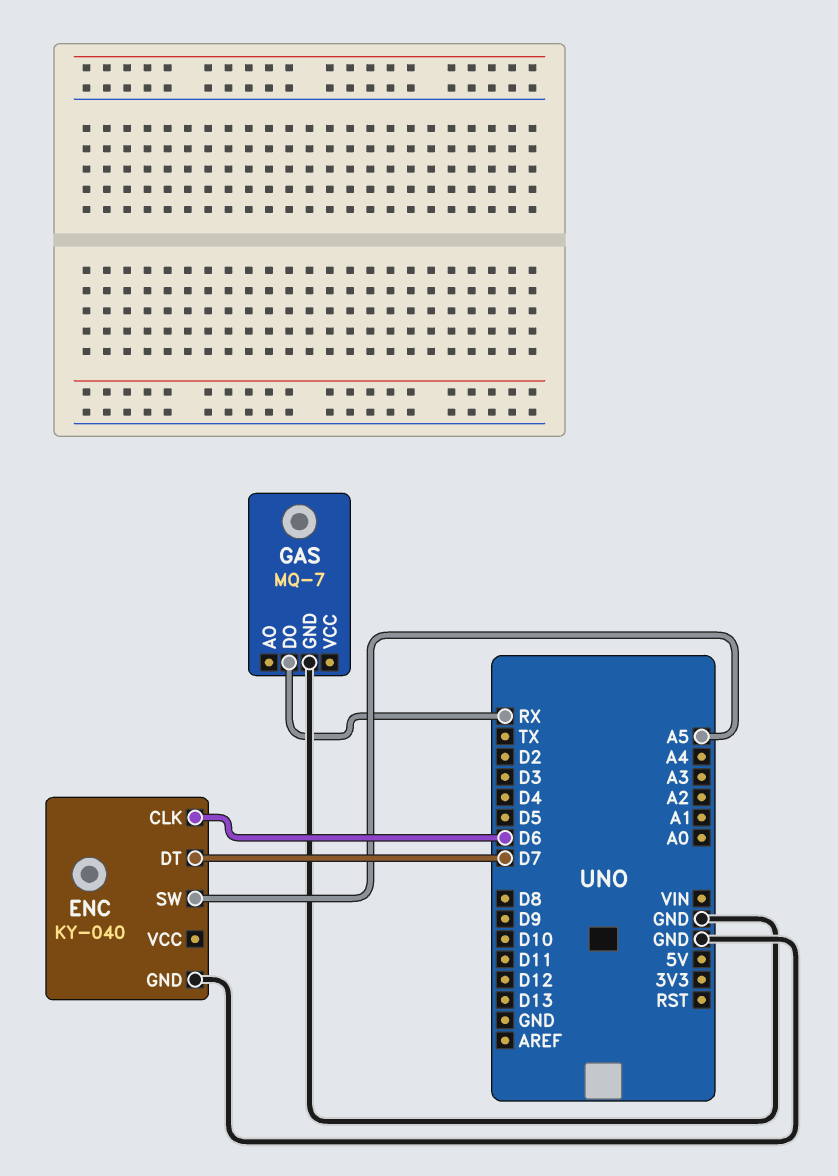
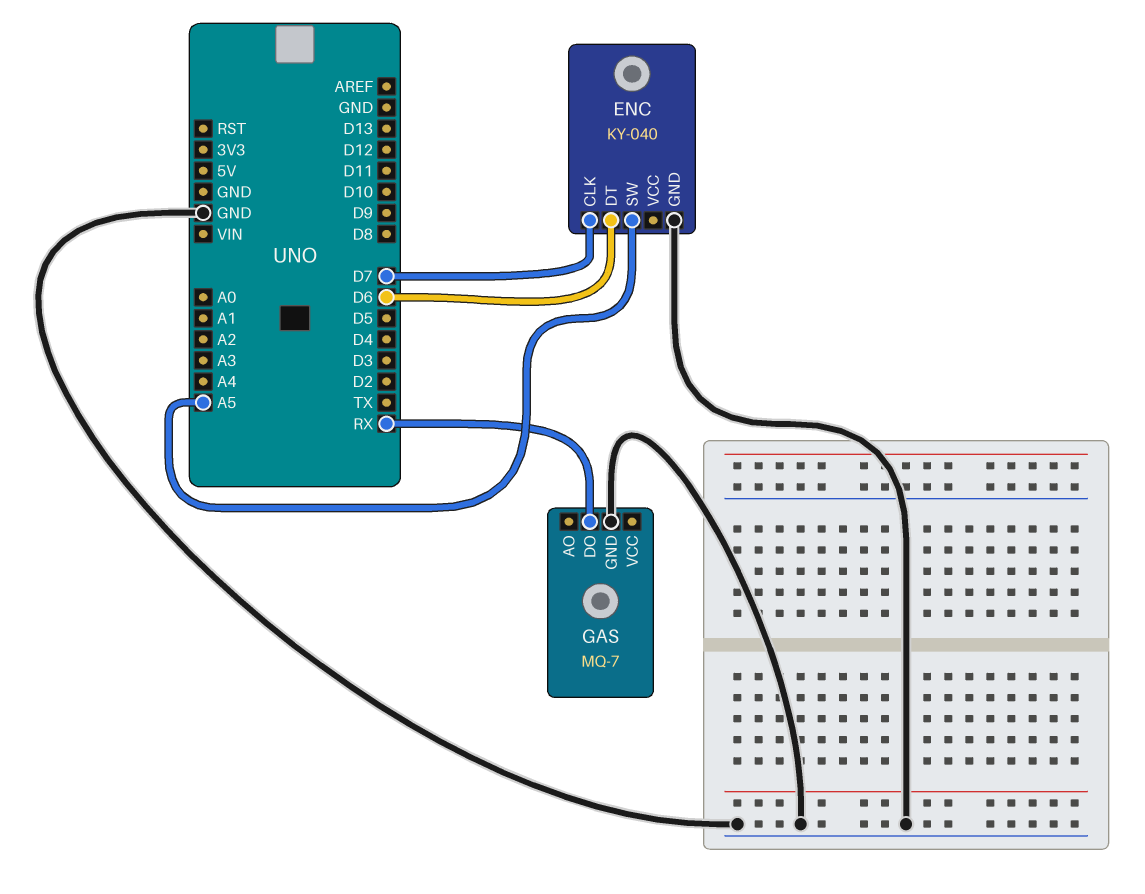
ENC pin CLK: D6 -> D7
ENC pin DT: D7 -> D6

